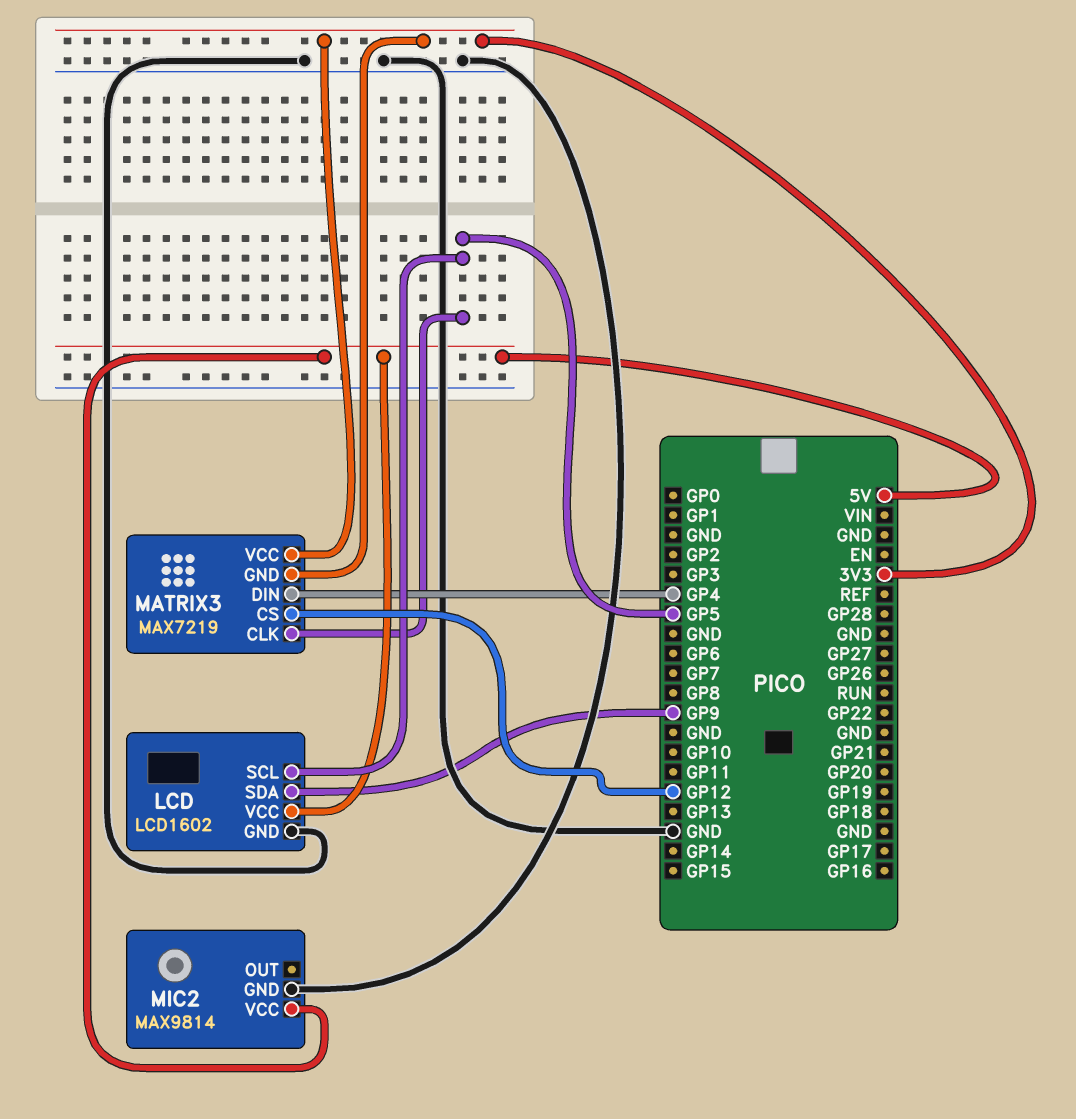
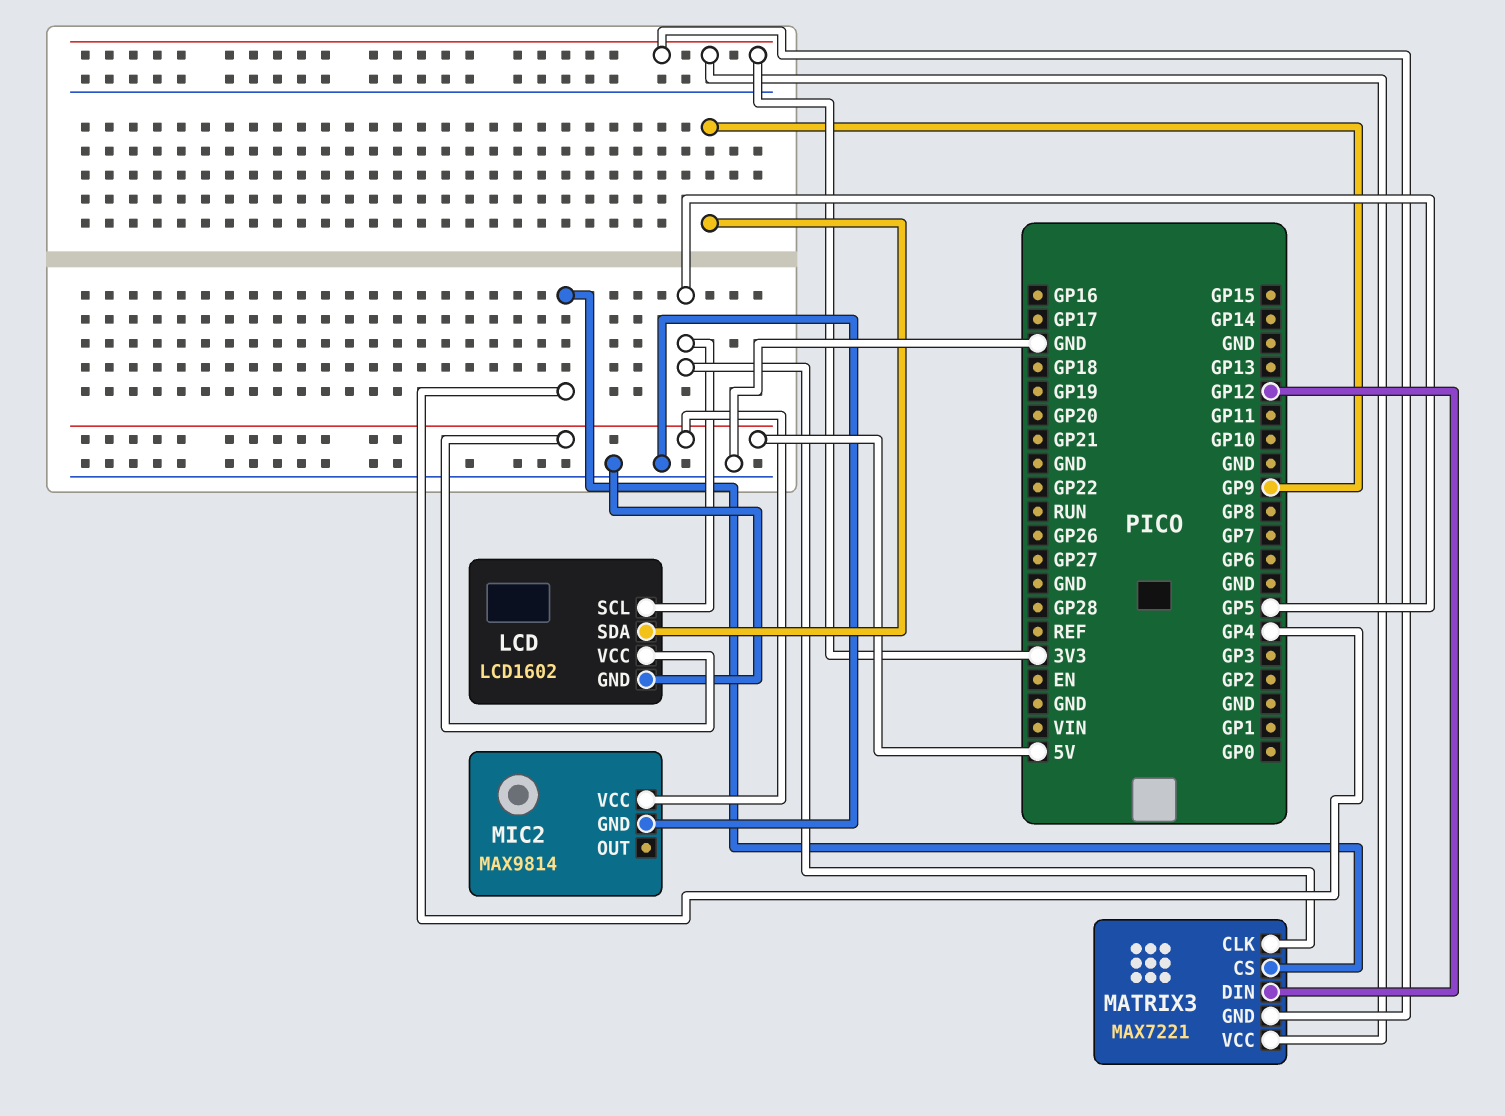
MATRIX3: MAX7219 -> MAX7221
MATRIX3 pin CS: GP12 -> GP4
MATRIX3 pin DIN: GP4 -> GP12

